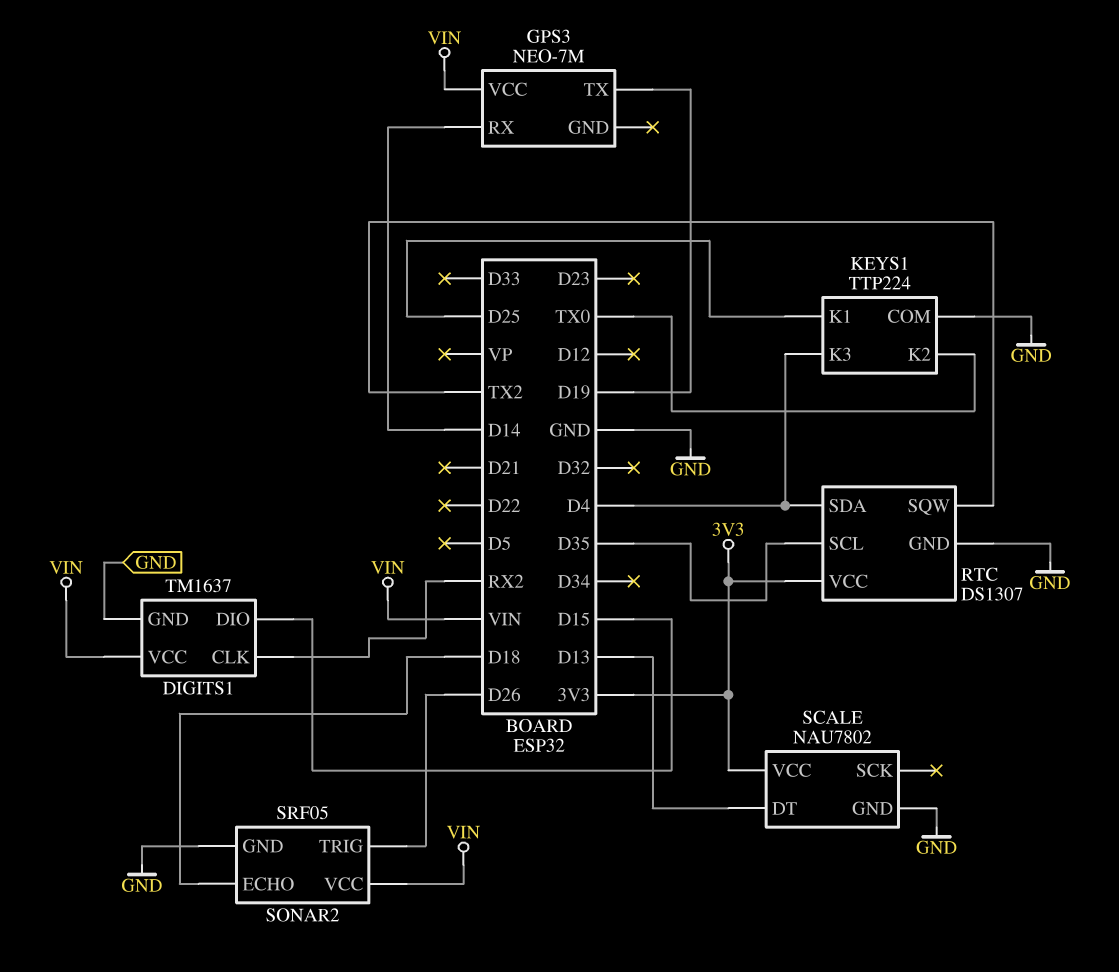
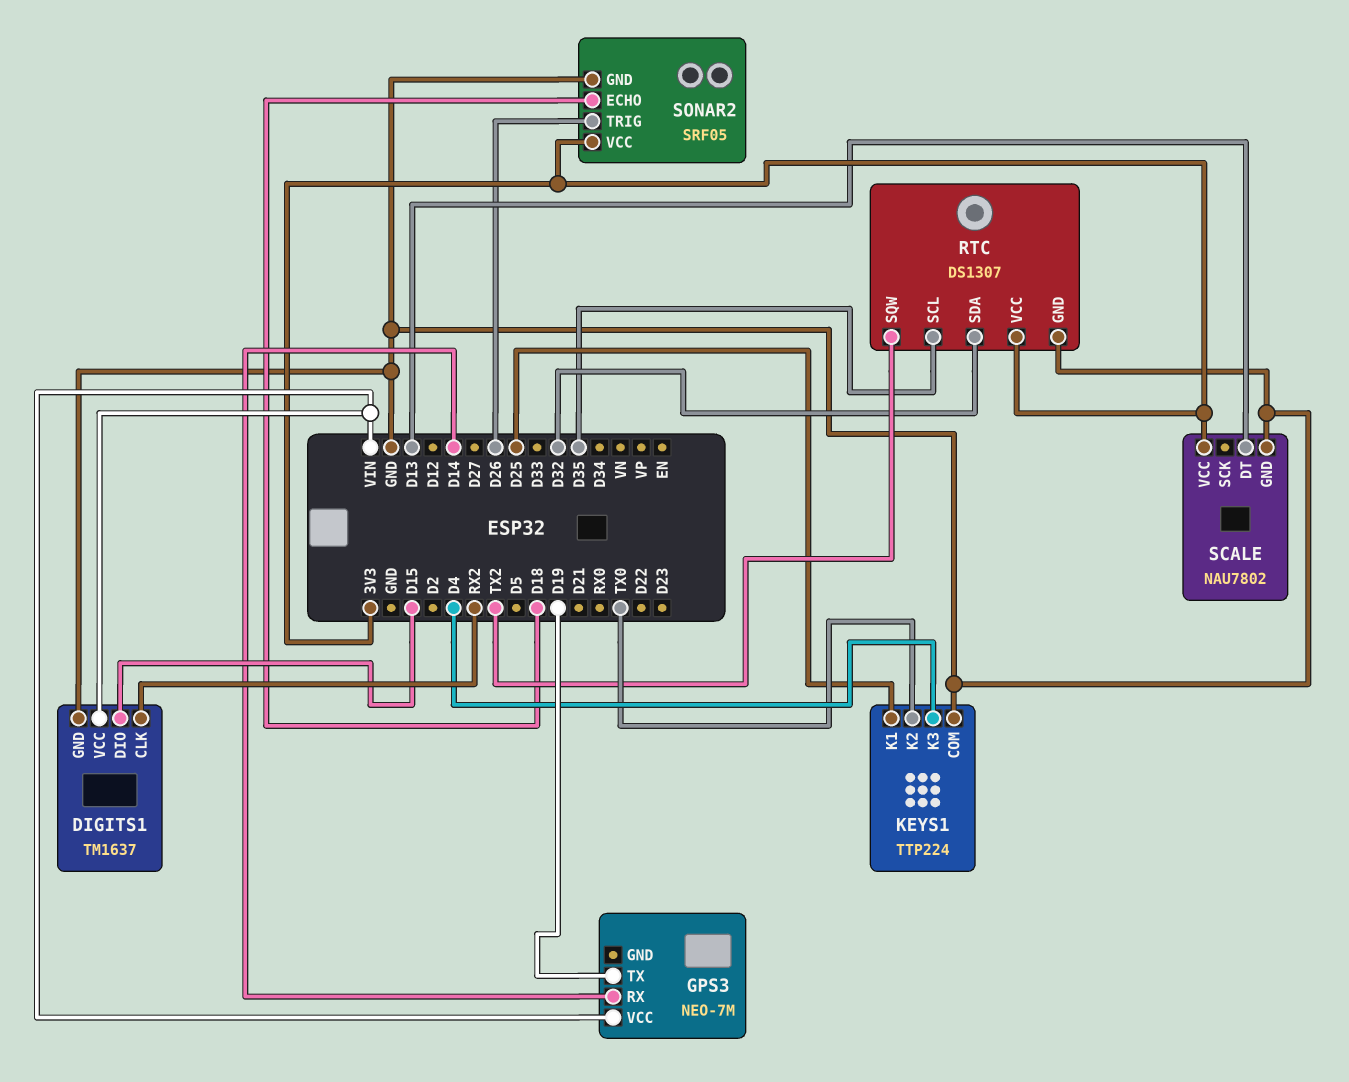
RTC pin SDA: D4 -> D32
SONAR2 pin VCC: VIN -> 3V3

